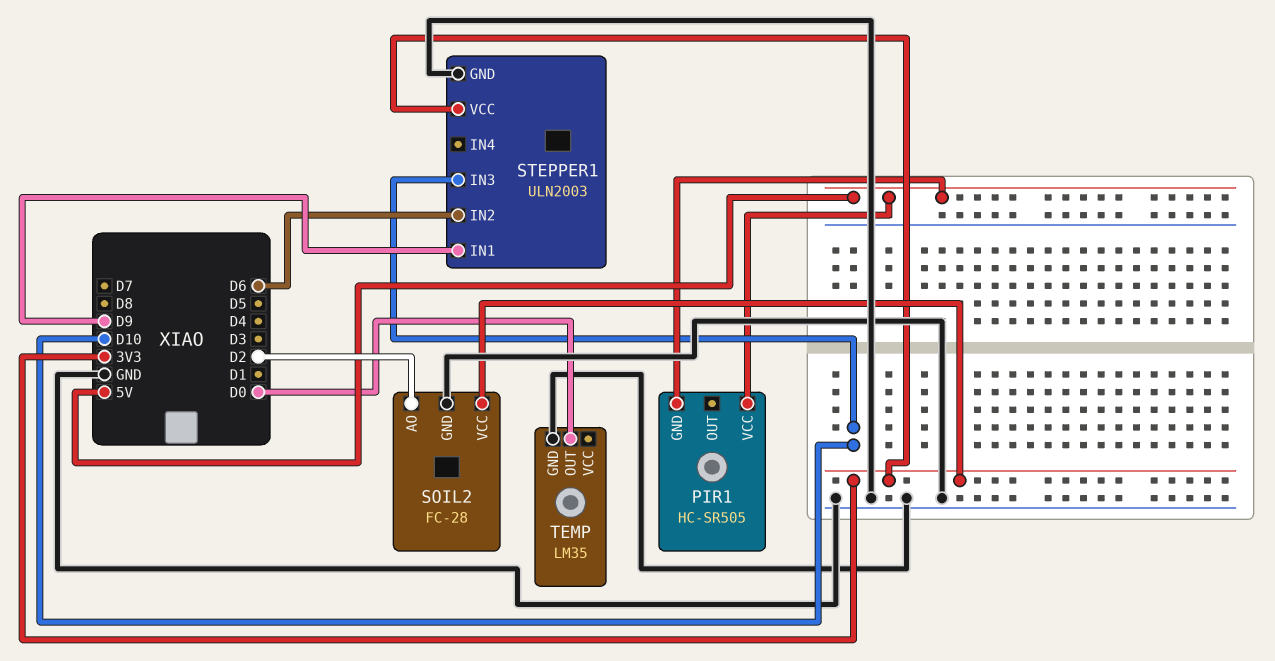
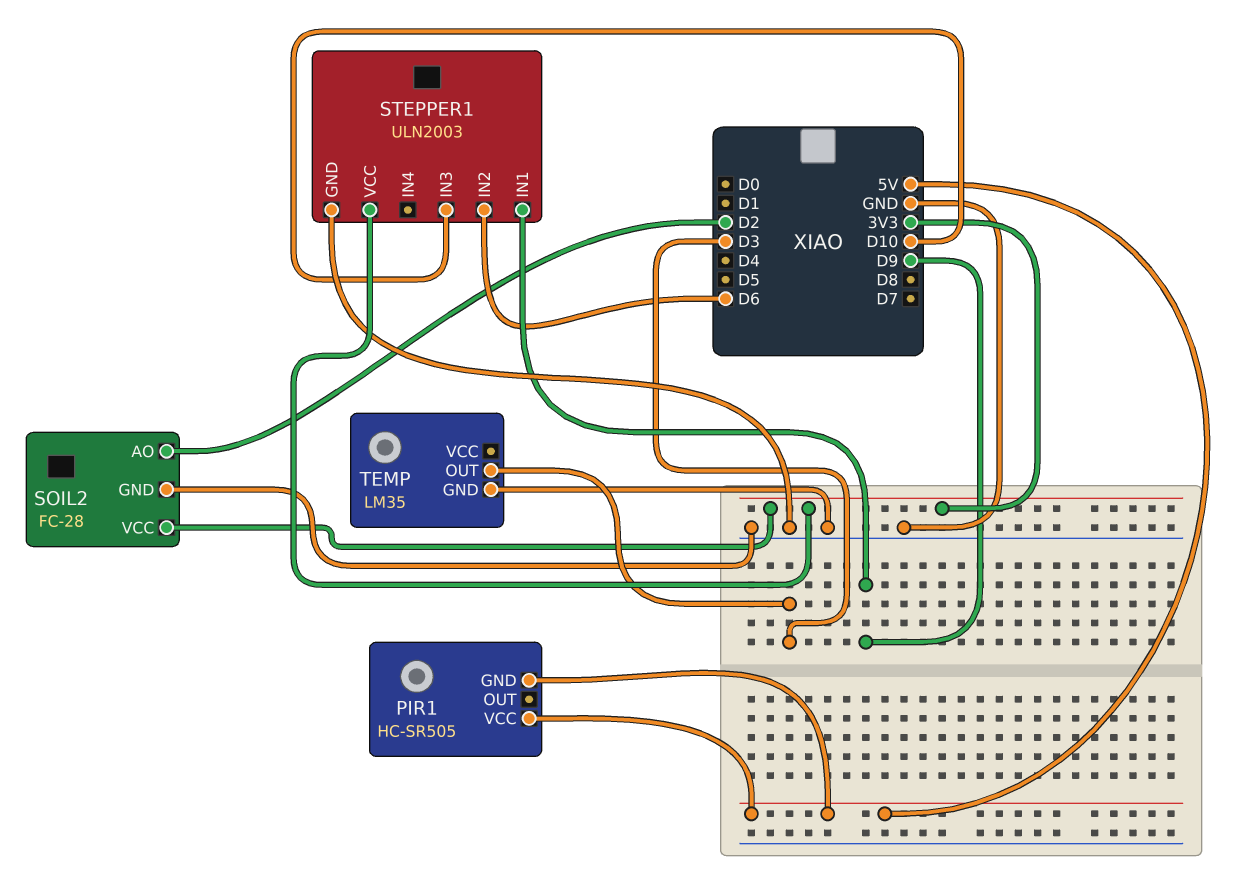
TEMP pin OUT: D0 -> D3

